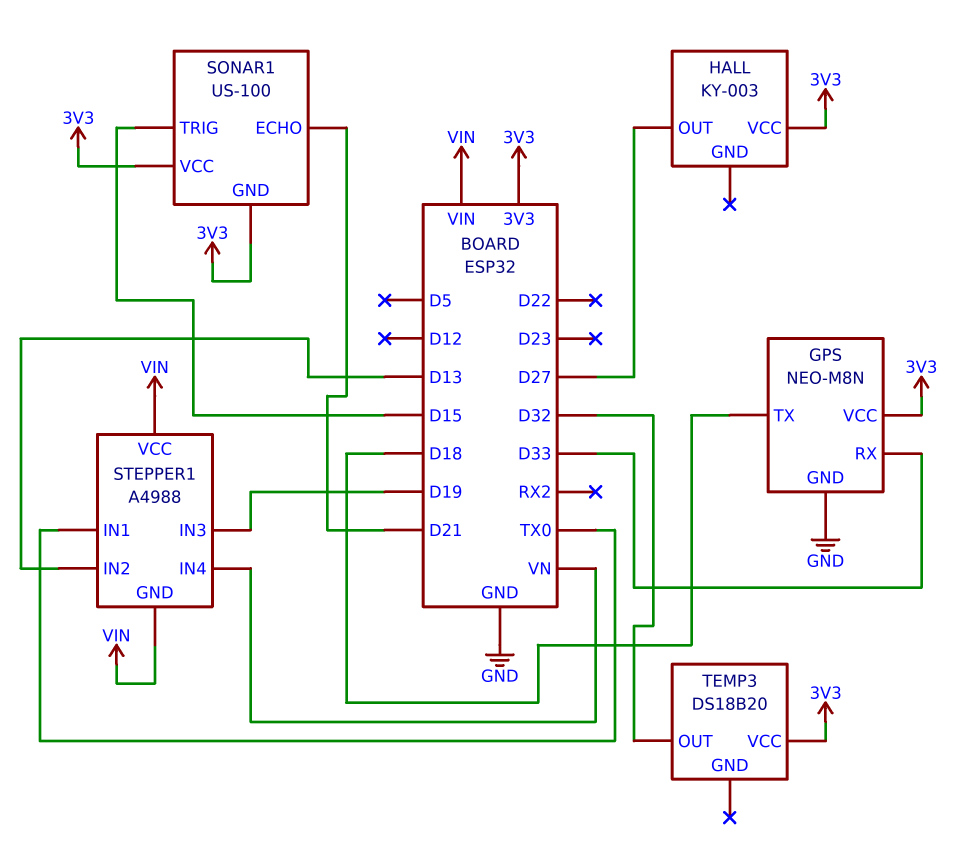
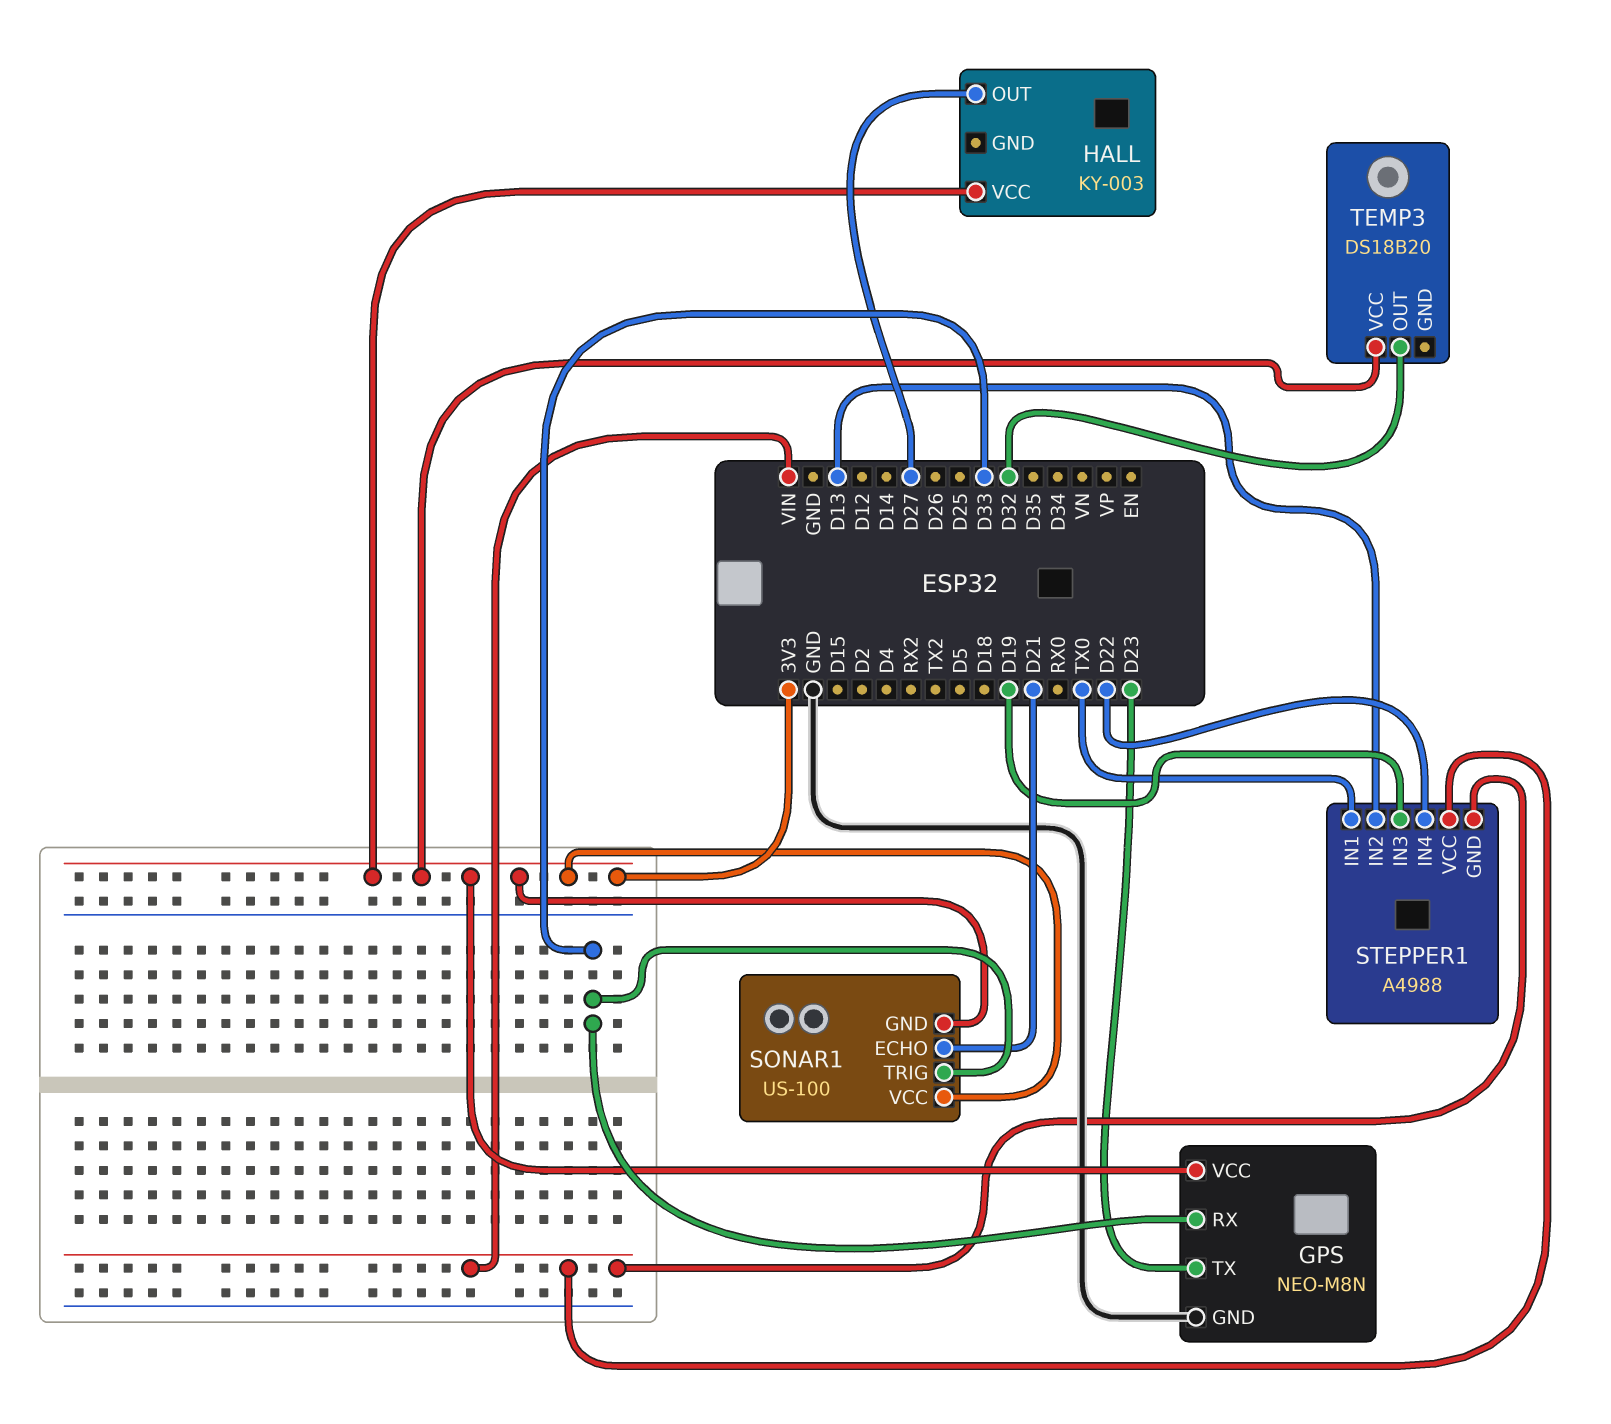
GPS pin TX: D18 -> D23
SONAR1 pin TRIG: D15 -> D33
STEPPER1 pin IN4: VN -> D22

